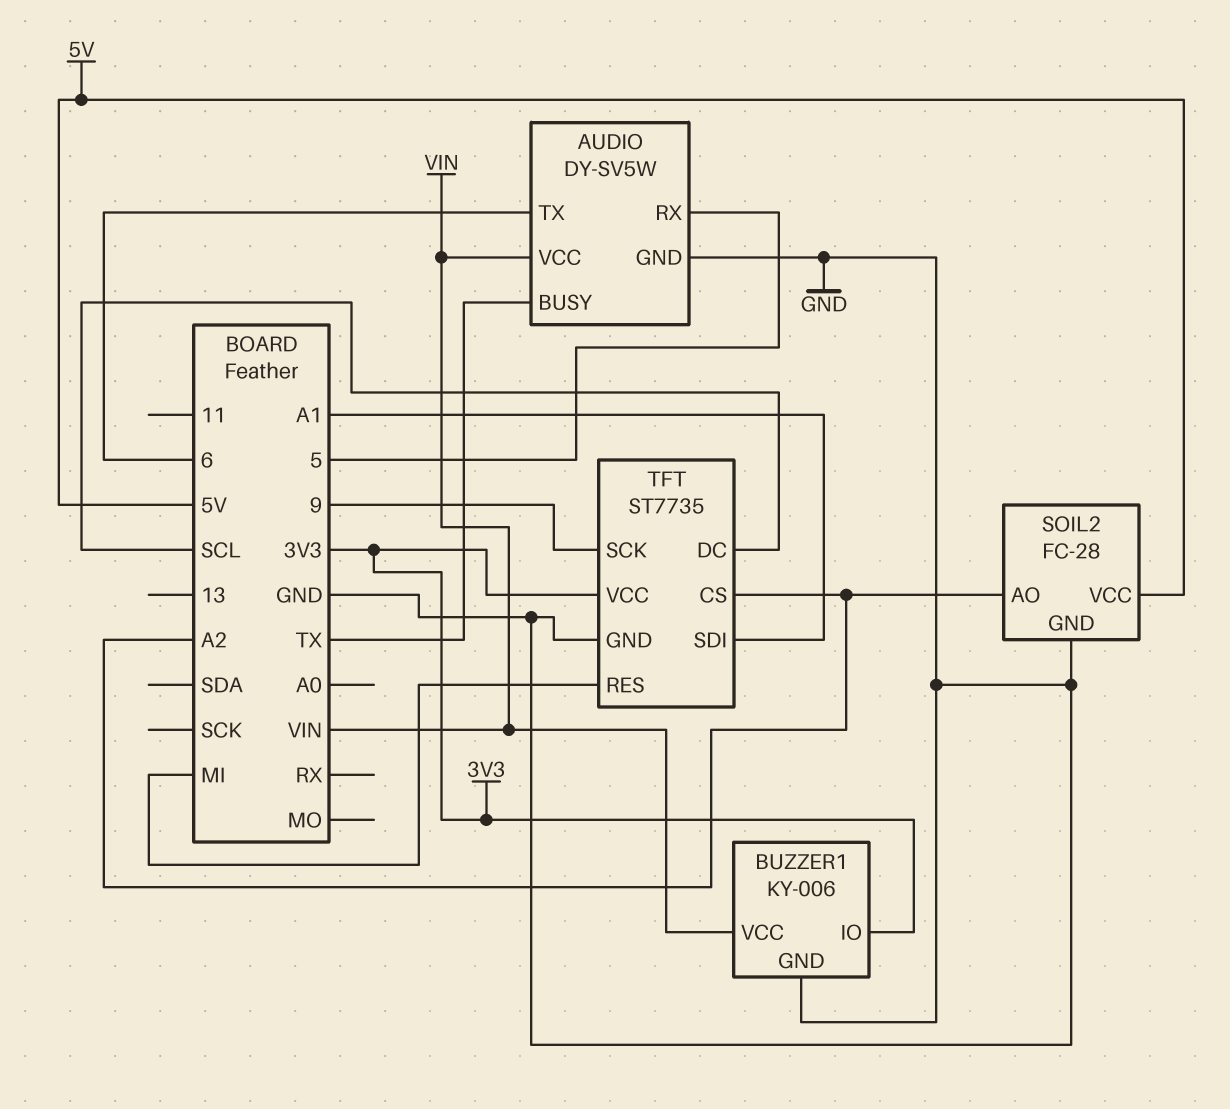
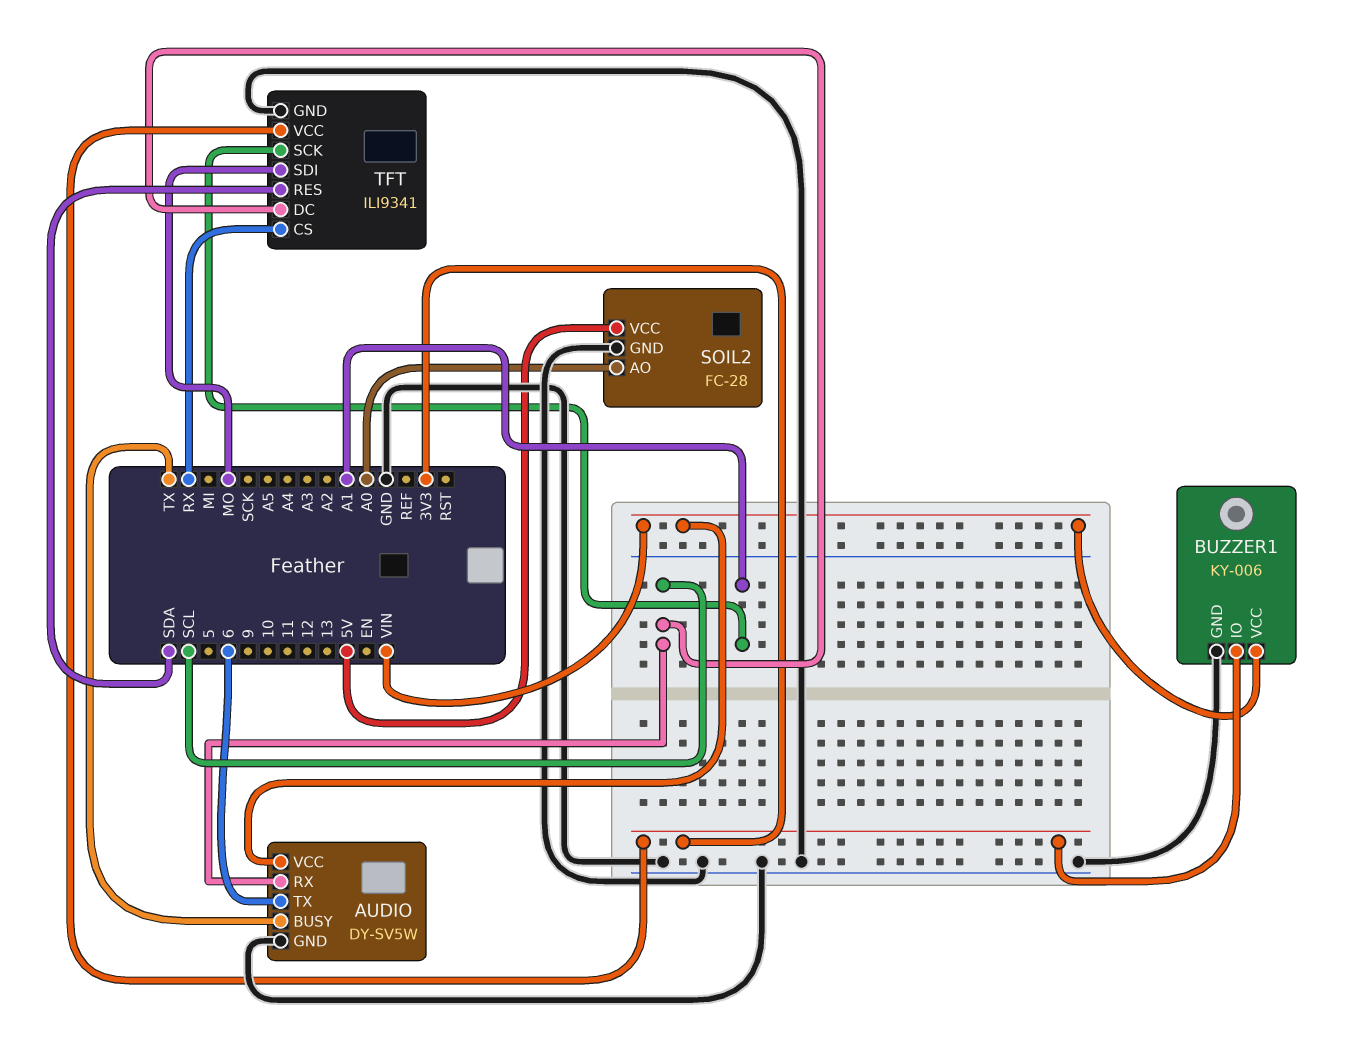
AUDIO pin RX: 5 -> SCL
SOIL2 pin AO: A2 -> A0
TFT: ST7735 -> ILI9341
TFT pin CS: A2 -> RX
TFT pin RES: MI -> SDA
TFT pin SCK: 9 -> A1
TFT pin SDI: A1 -> MO

